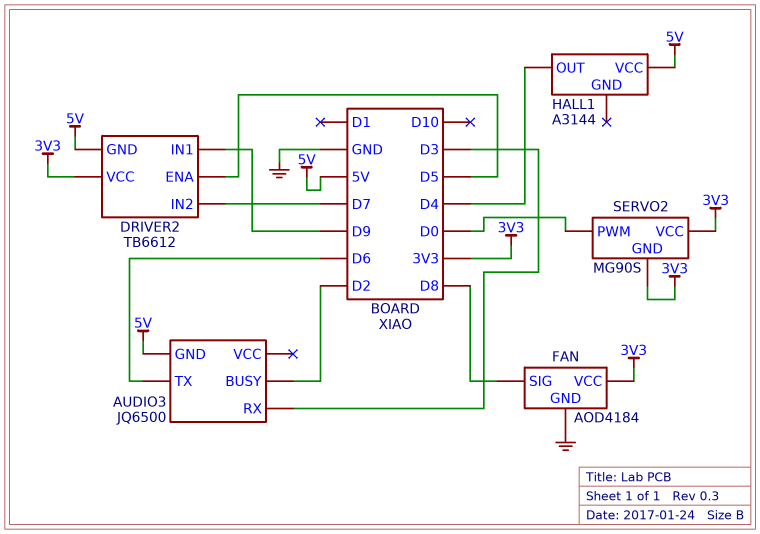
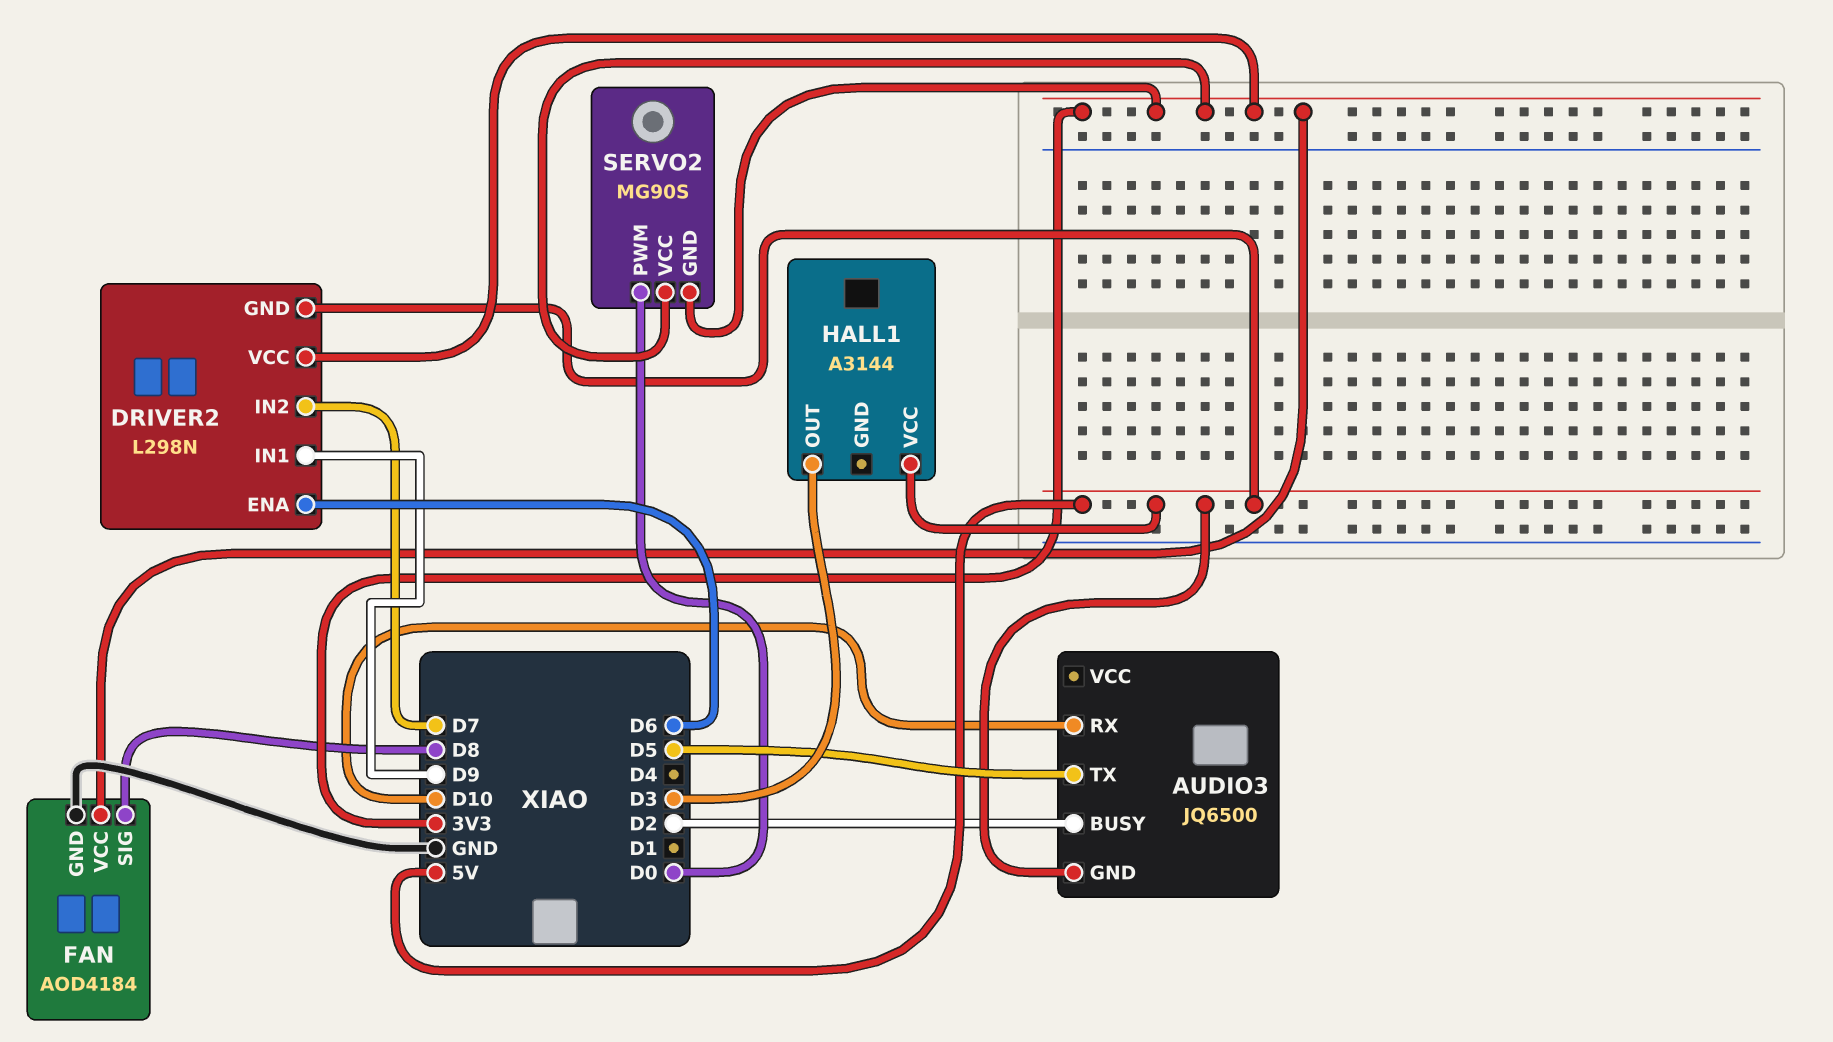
AUDIO3 pin RX: D3 -> D10
AUDIO3 pin TX: D6 -> D5
DRIVER2: TB6612 -> L298N
DRIVER2 pin ENA: D5 -> D6
HALL1 pin OUT: D4 -> D3

